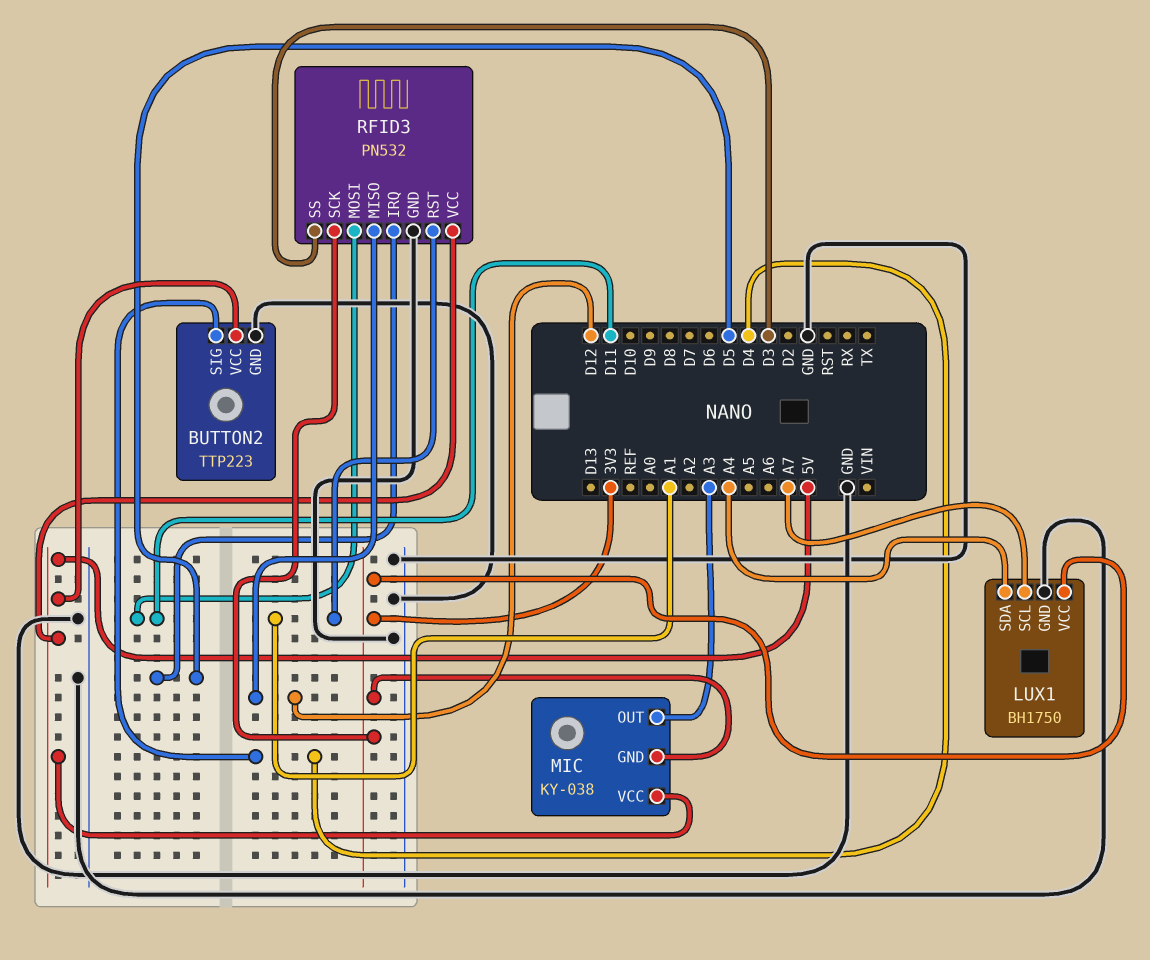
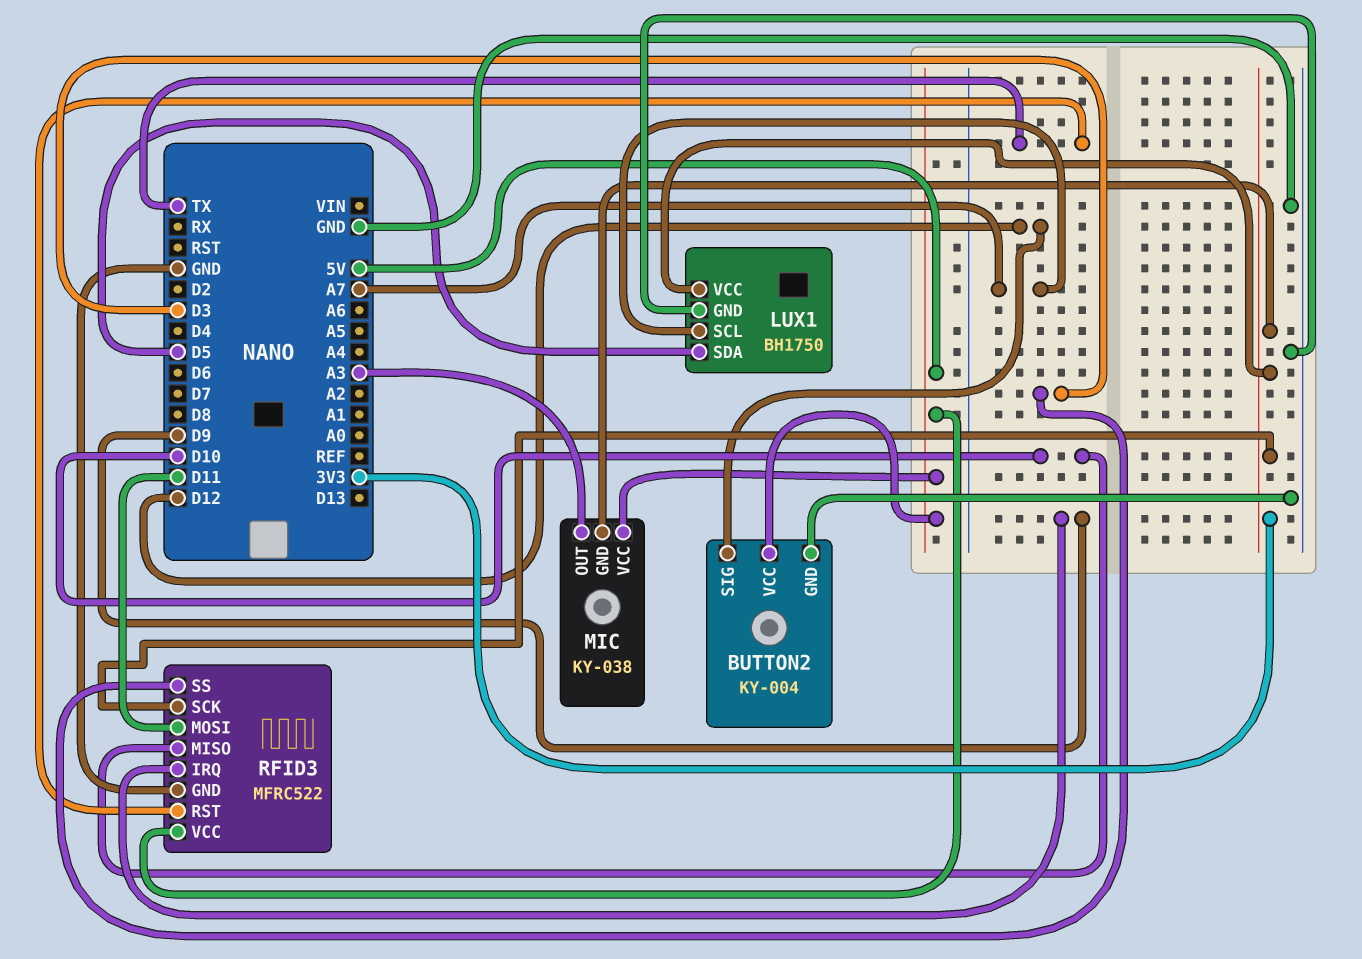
BUTTON2: TTP223 -> KY-004
BUTTON2 pin SIG: D4 -> D12
LUX1 pin SDA: A4 -> D5
RFID3: PN532 -> MFRC522
RFID3 pin IRQ: D5 -> D9
RFID3 pin MISO: D12 -> D10
RFID3 pin RST: A1 -> TX

